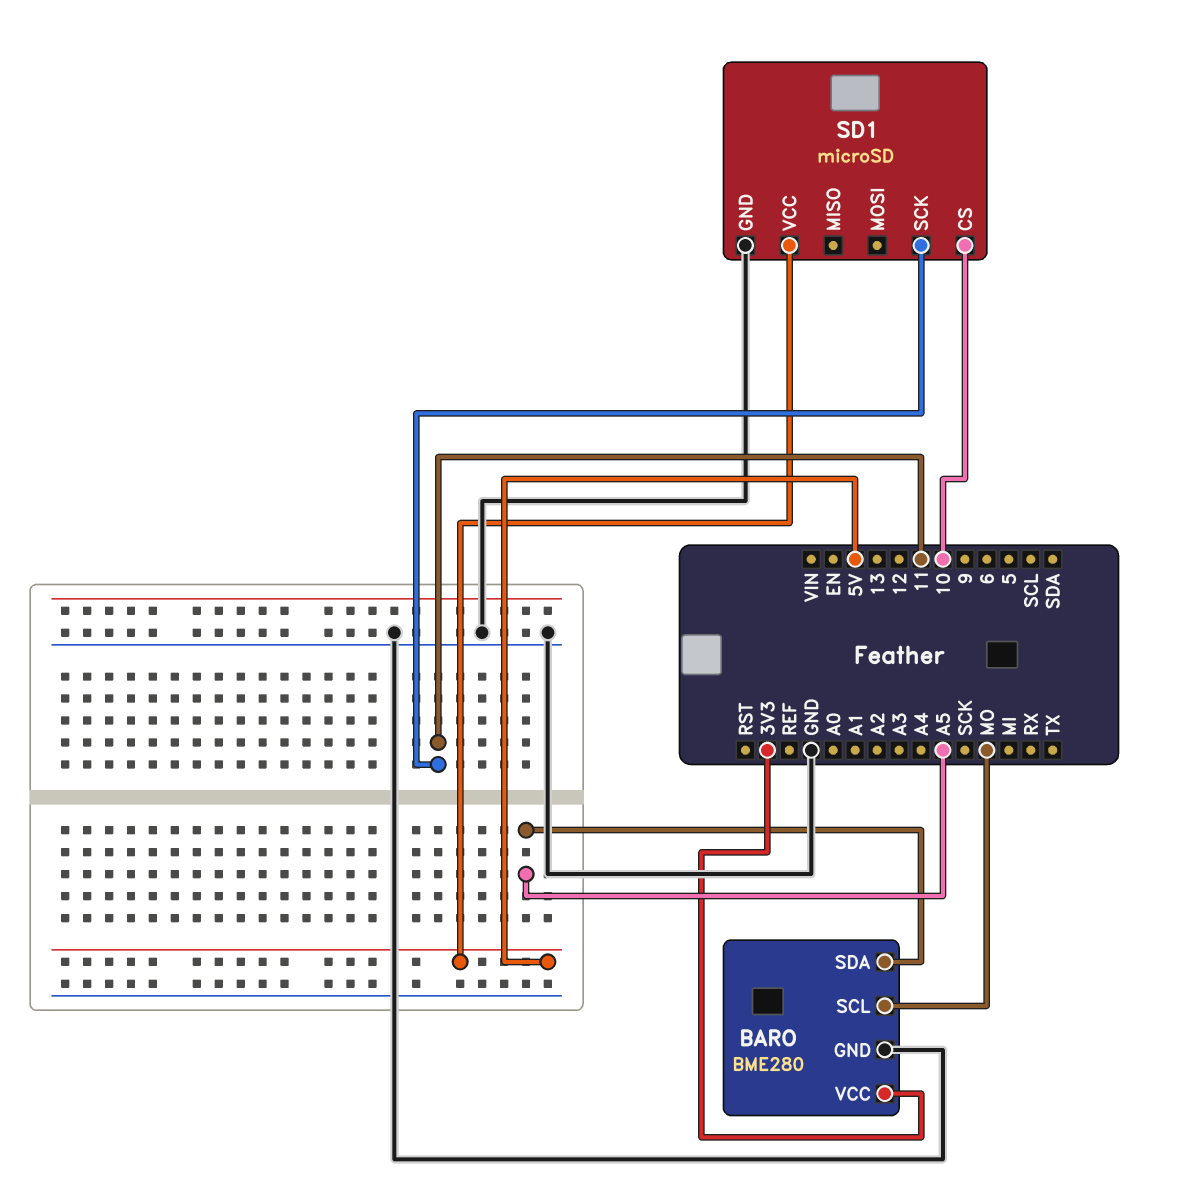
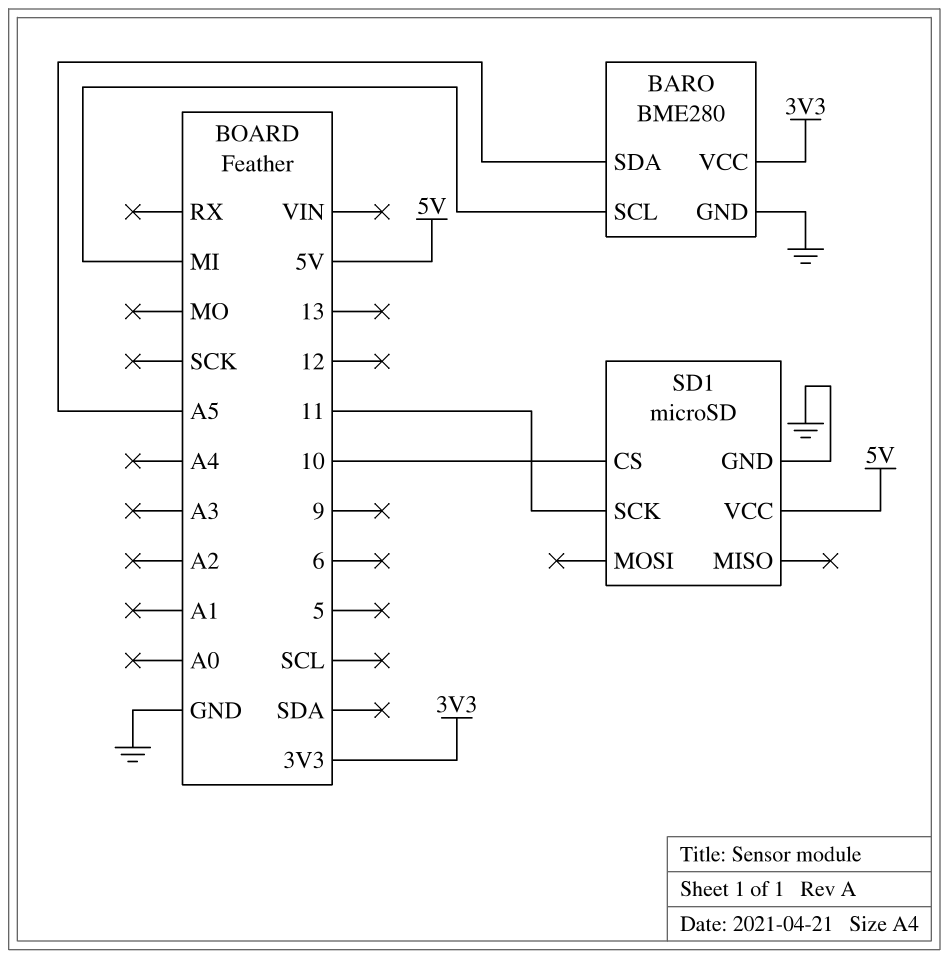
BARO pin SCL: MO -> MI

